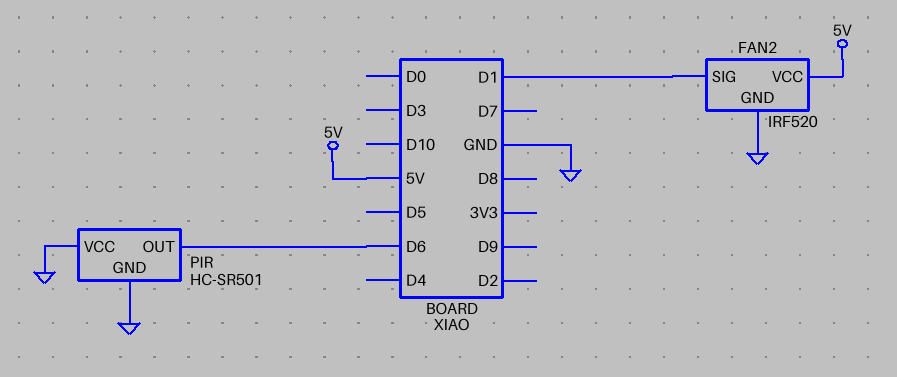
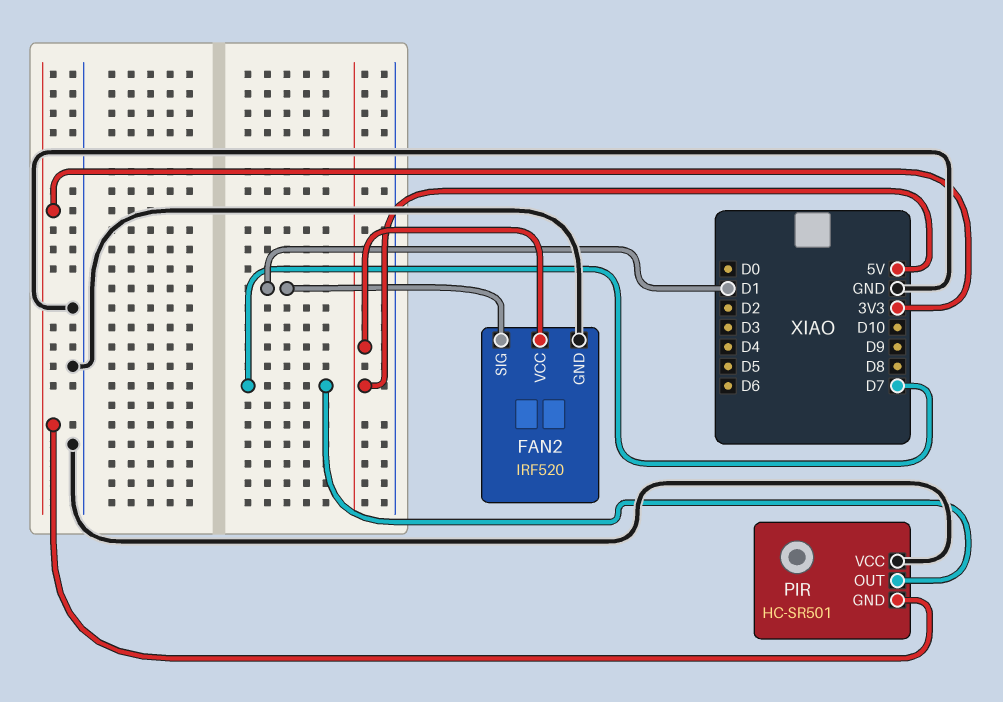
PIR pin GND: GND -> 3V3
PIR pin OUT: D6 -> D7

